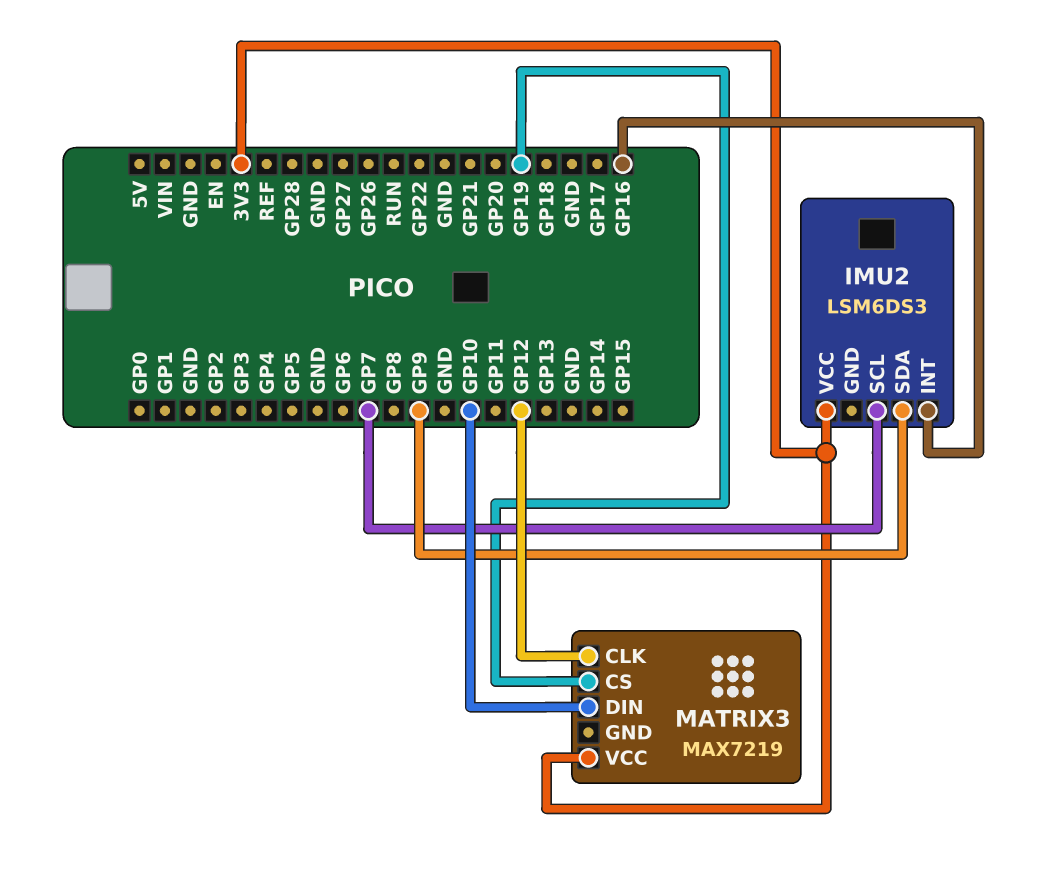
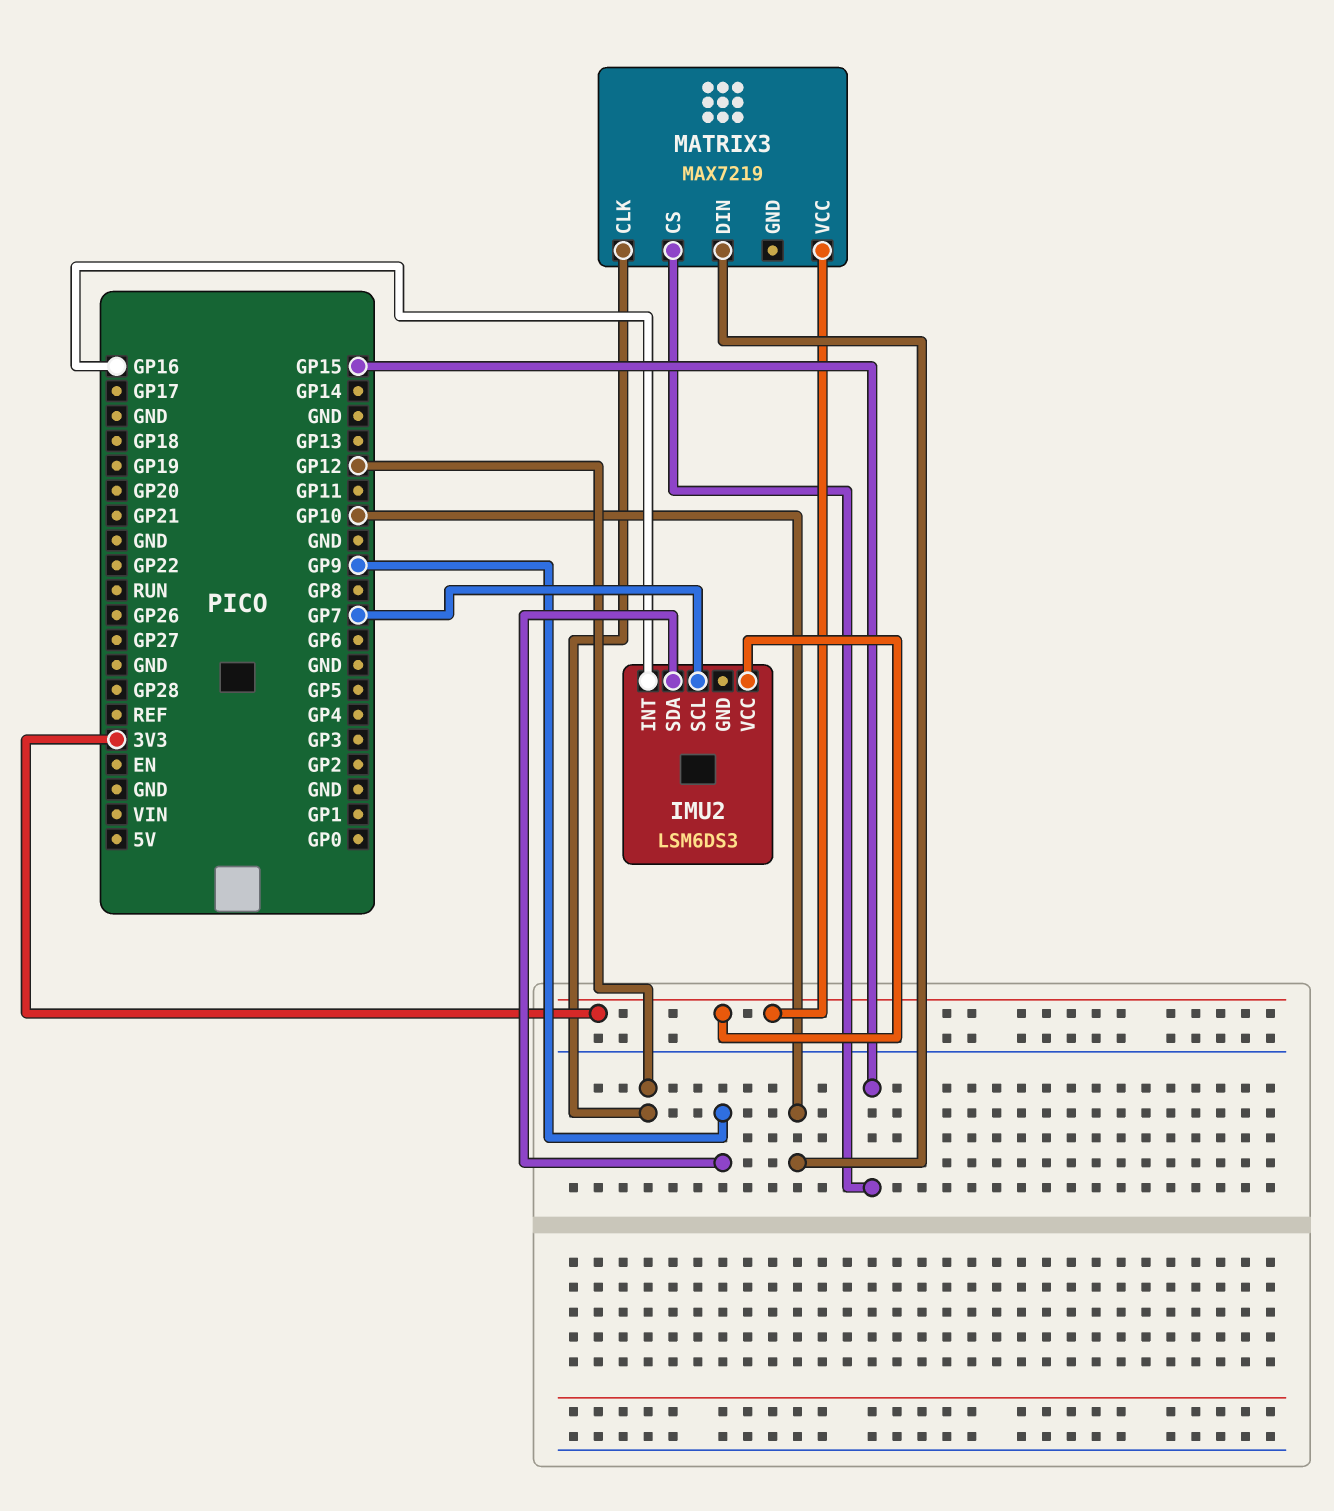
MATRIX3 pin CS: GP19 -> GP15

